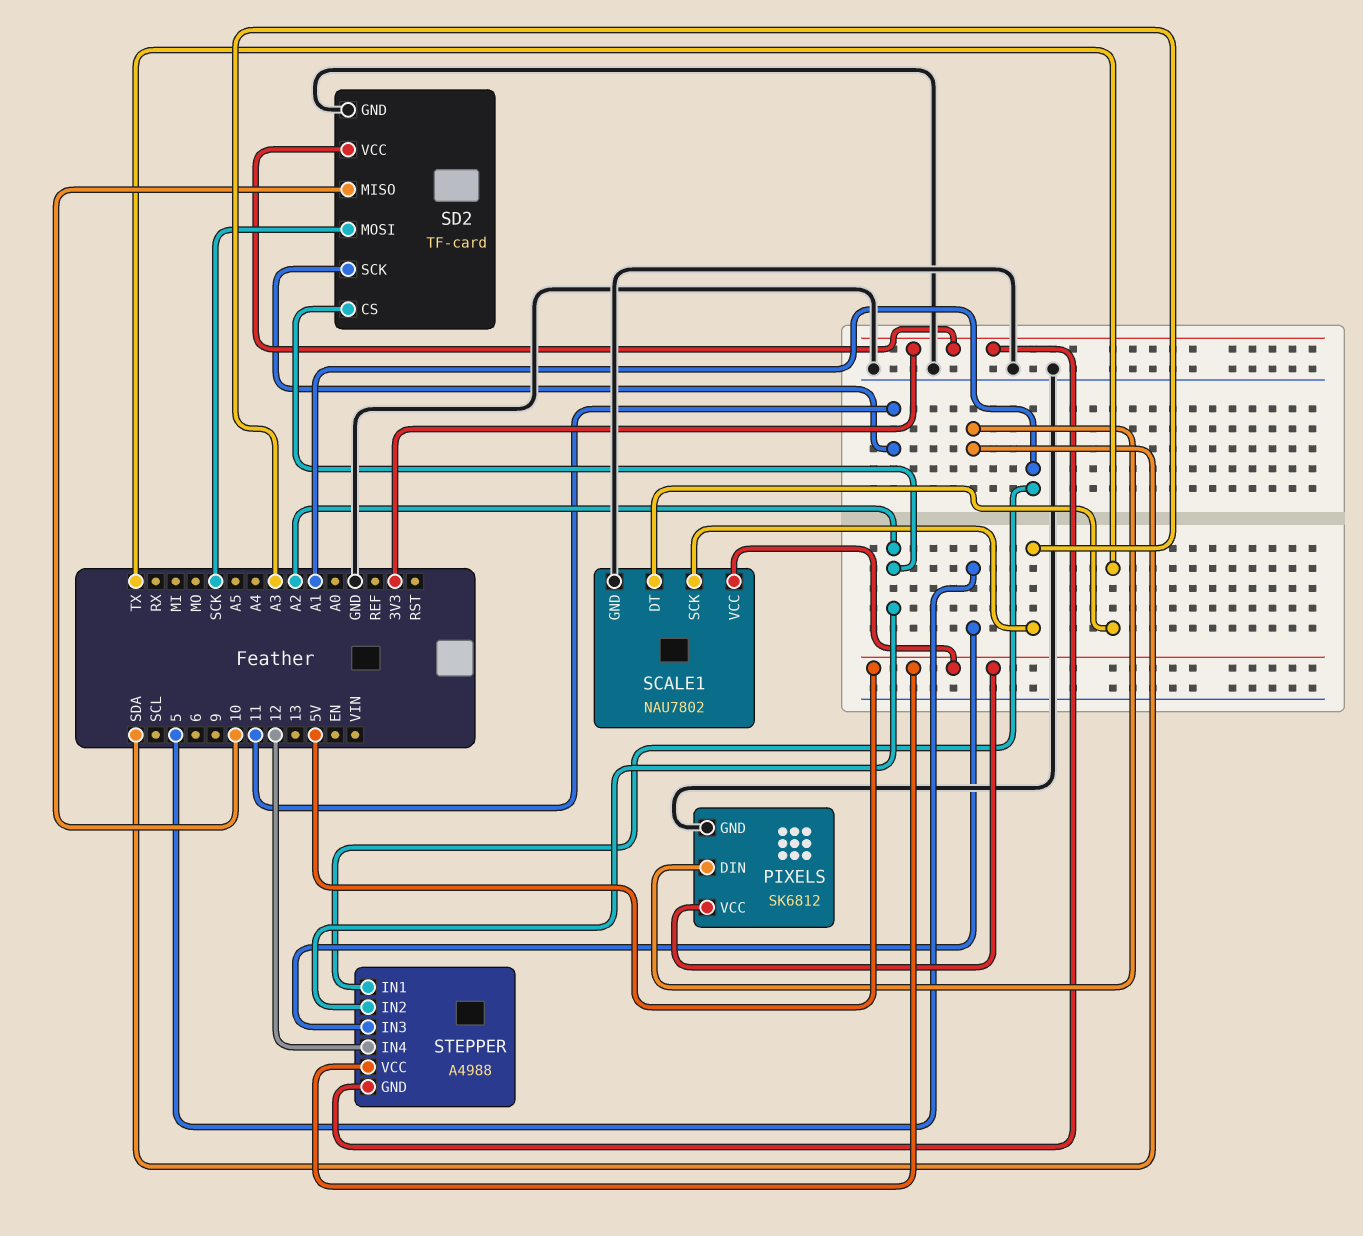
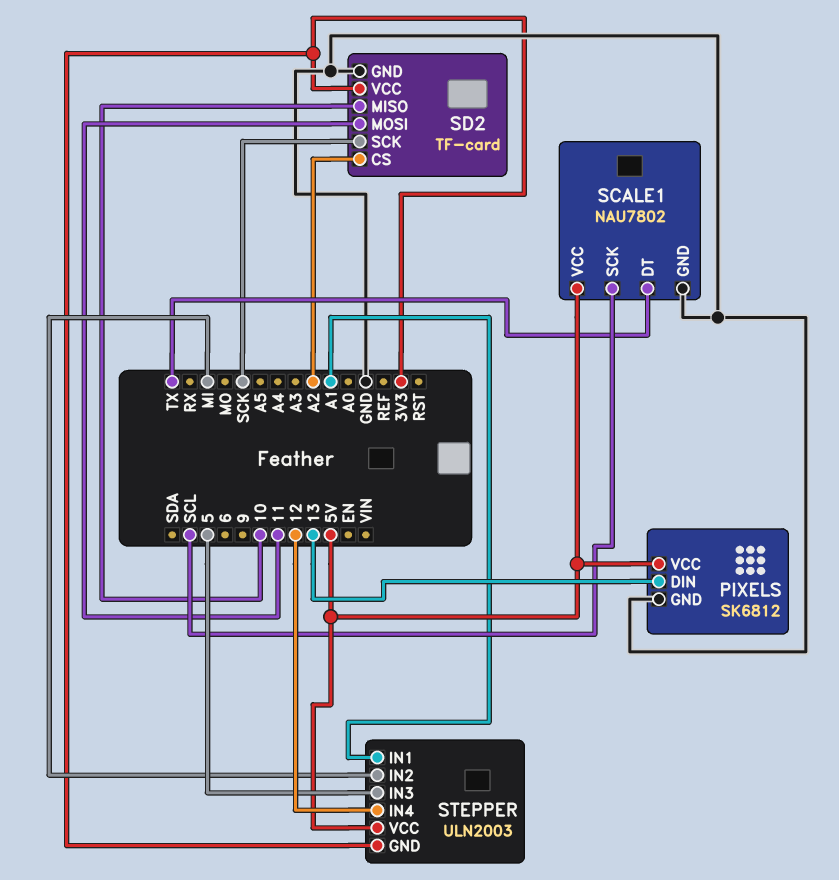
PIXELS pin DIN: SDA -> 13
SCALE1 pin SCK: A3 -> SCL
SD2 pin MOSI: SCK -> 11
SD2 pin SCK: 11 -> SCK
STEPPER: A4988 -> ULN2003
STEPPER pin IN2: A2 -> MI

